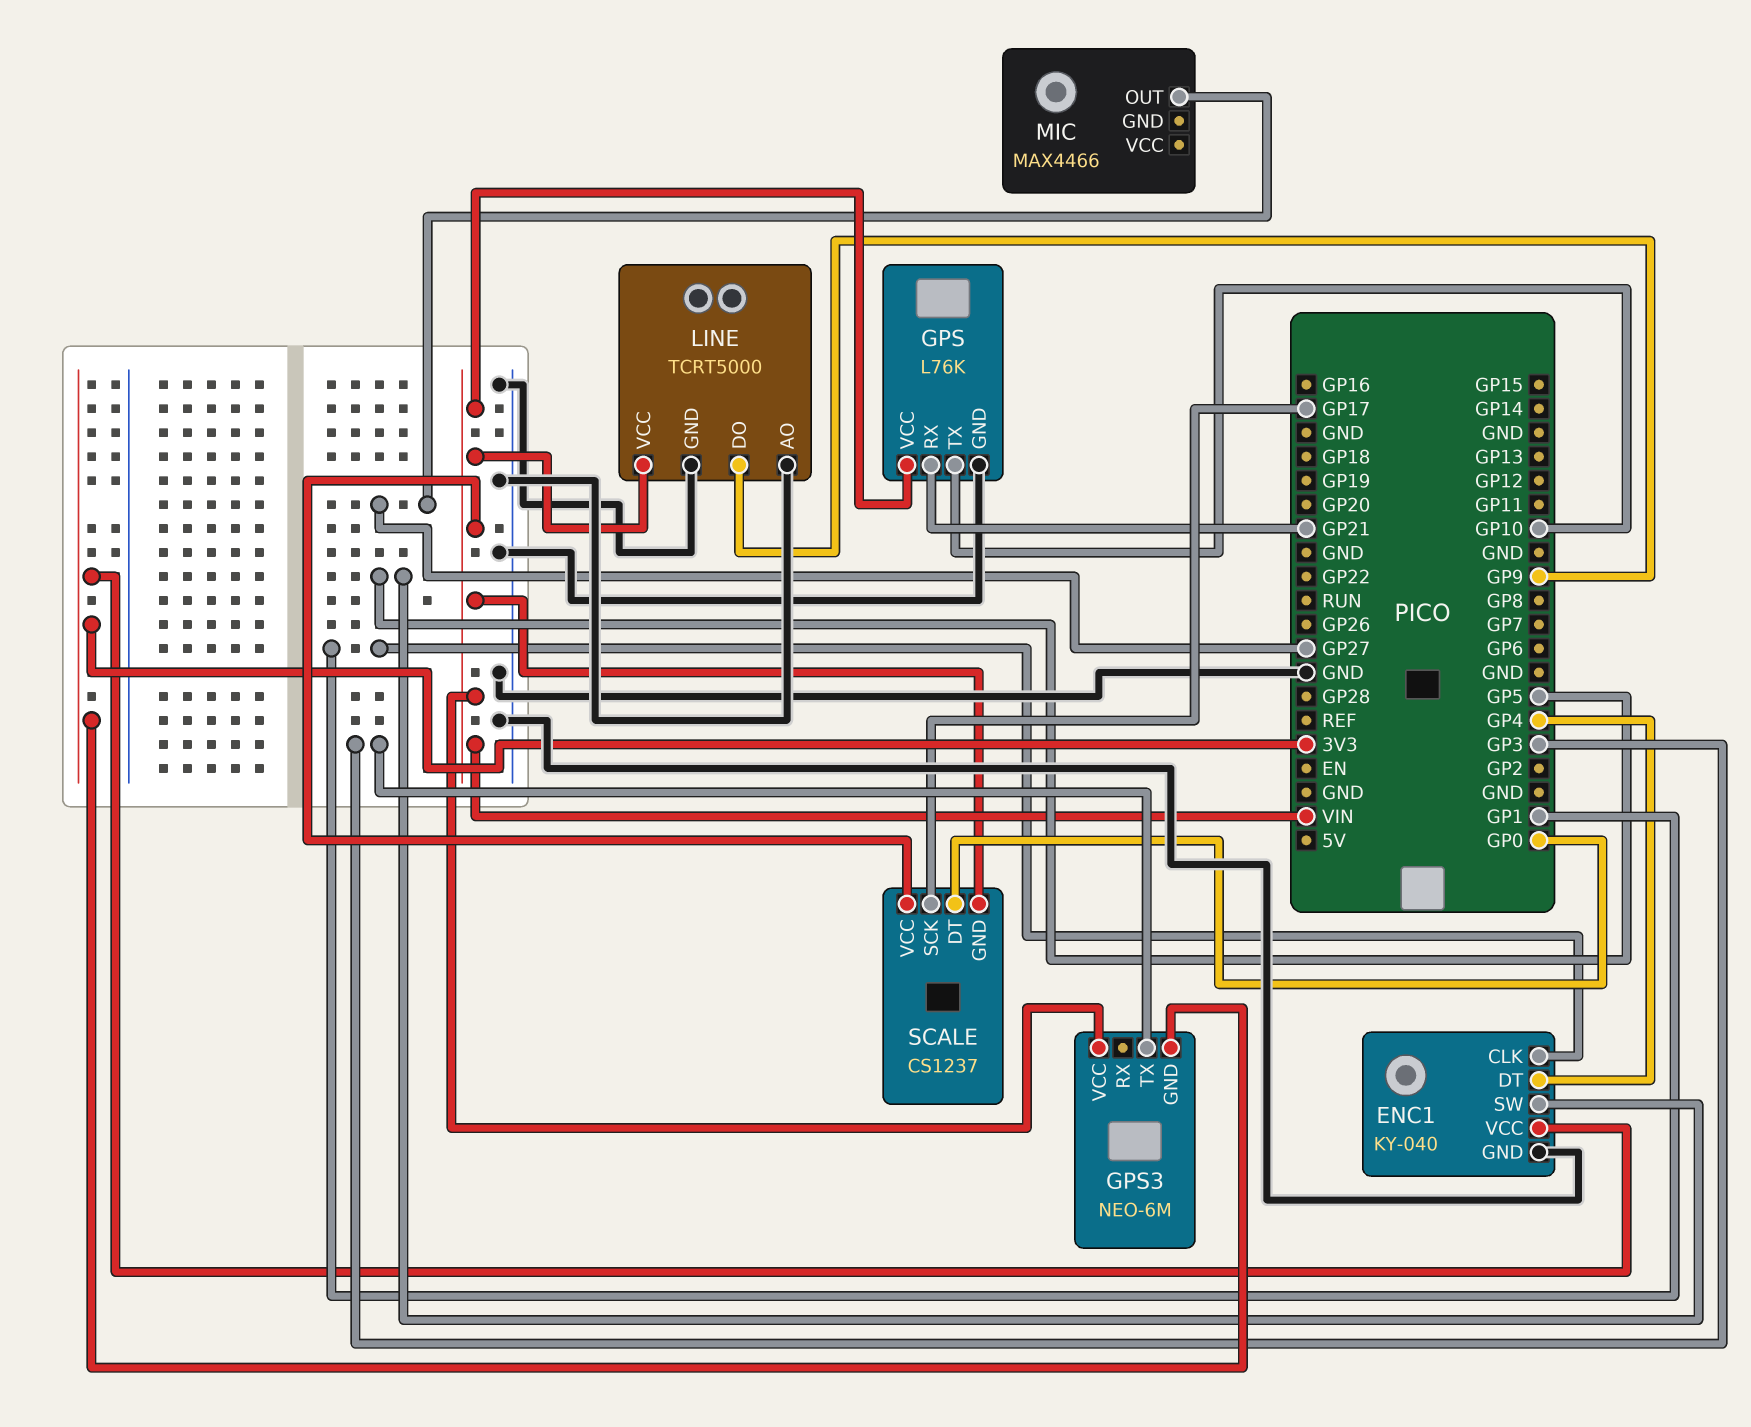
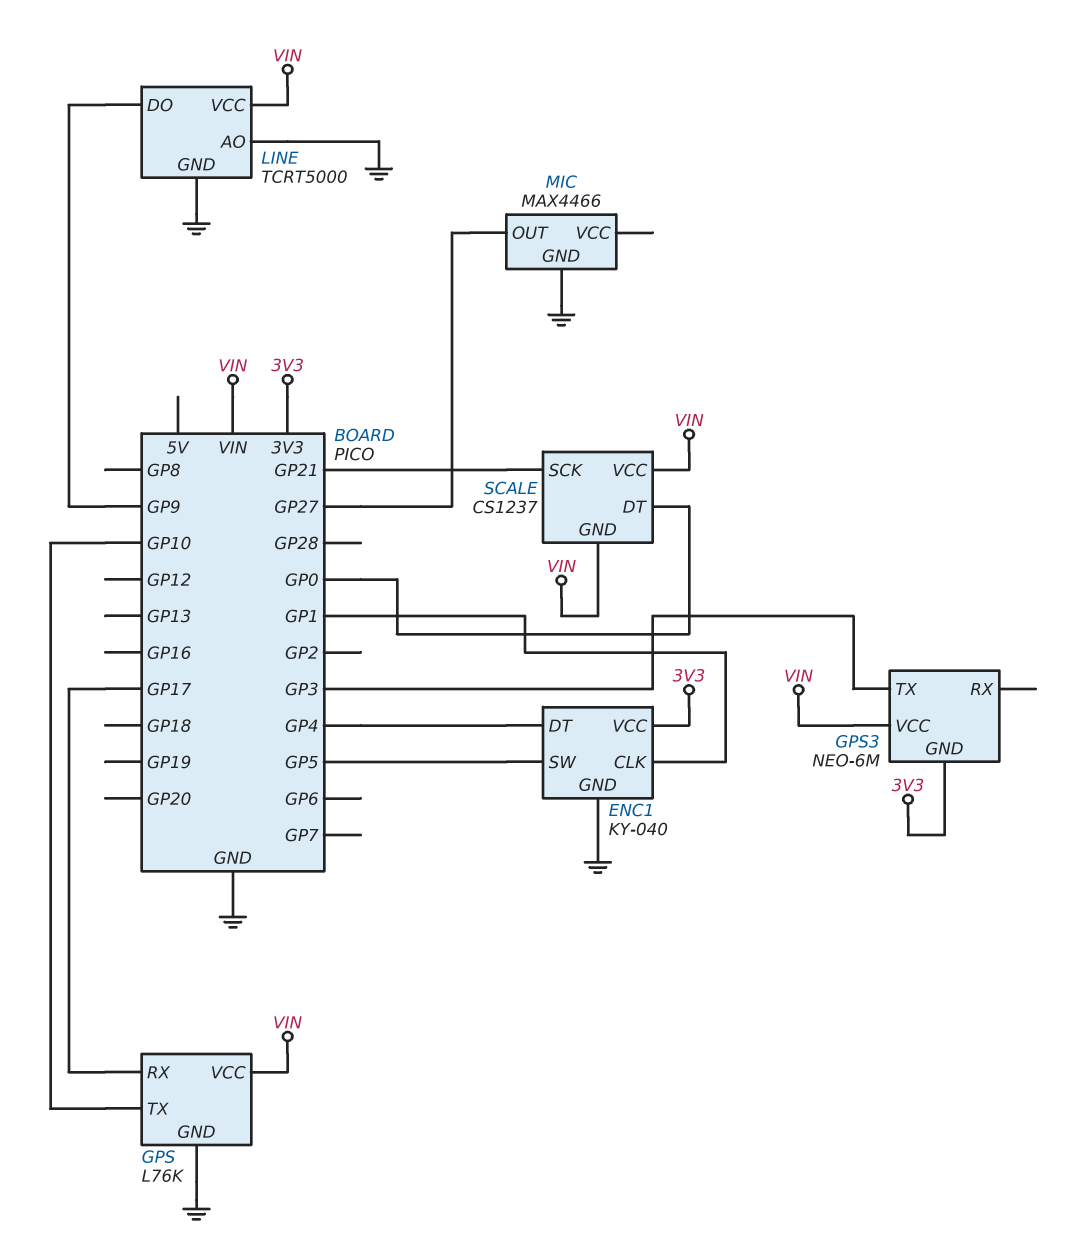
GPS pin RX: GP21 -> GP17
MIC pin GND: none -> GND
SCALE pin SCK: GP17 -> GP21

